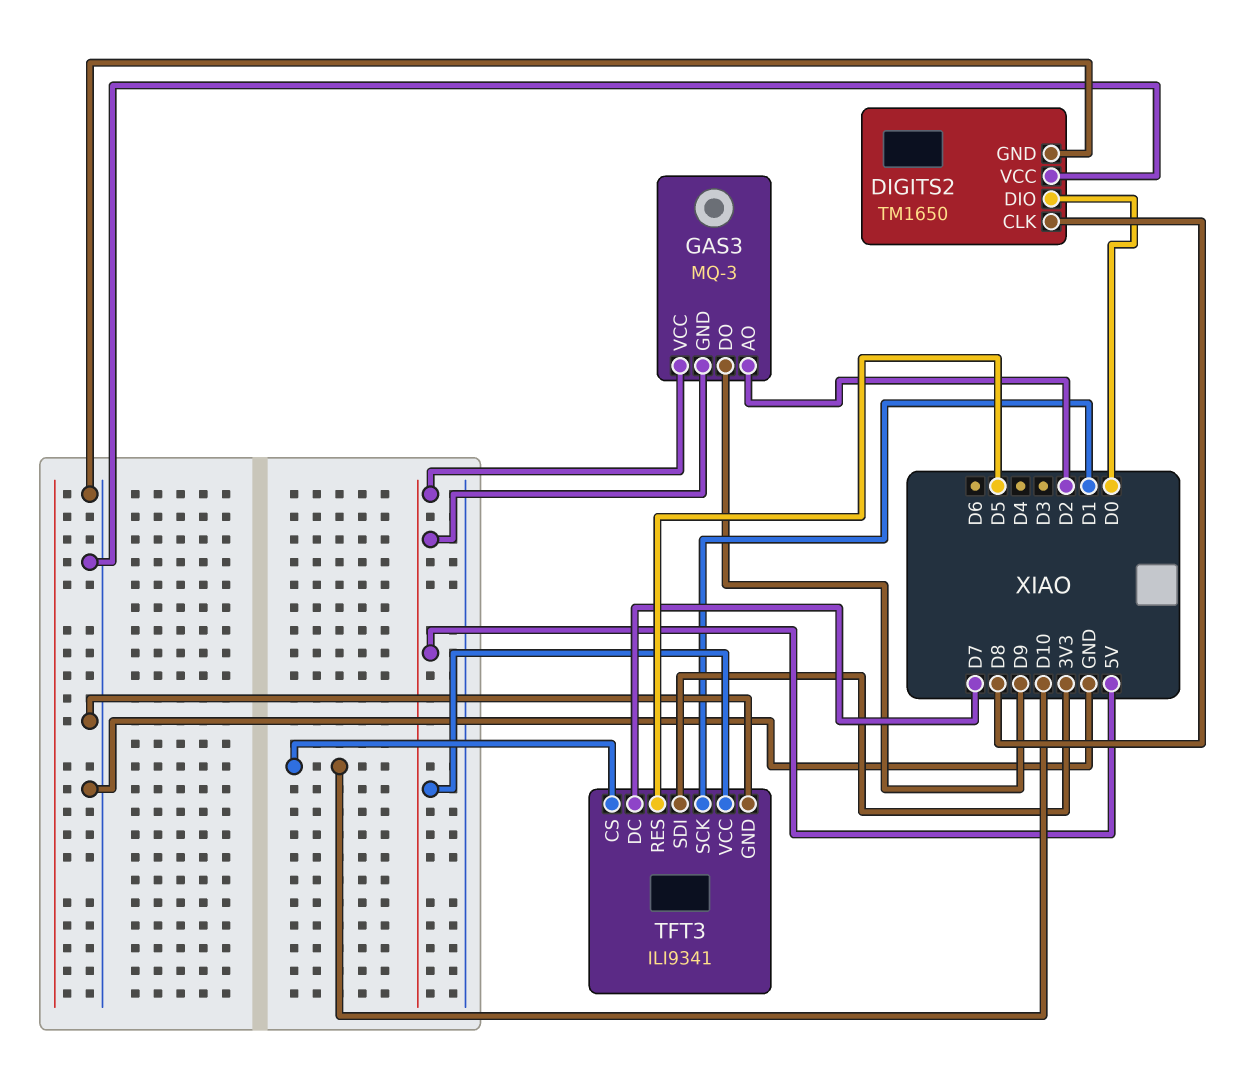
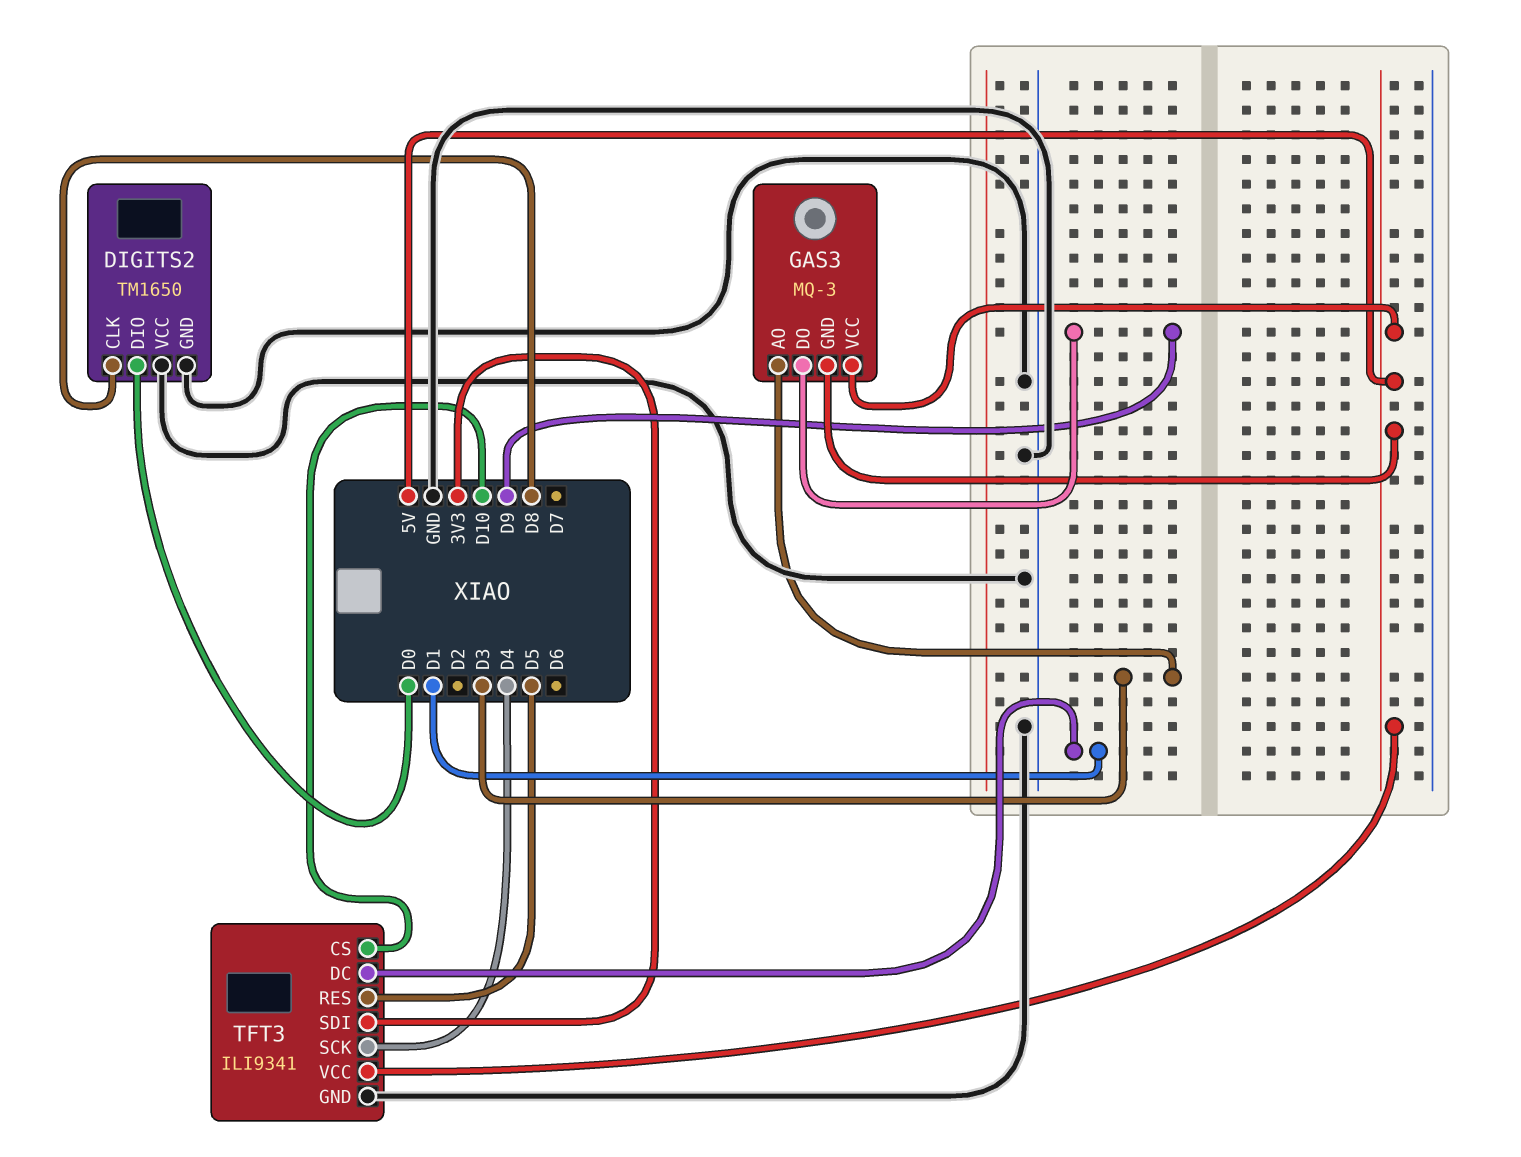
GAS3 pin AO: D2 -> D3
TFT3 pin DC: D7 -> D1
TFT3 pin SCK: D1 -> D4

